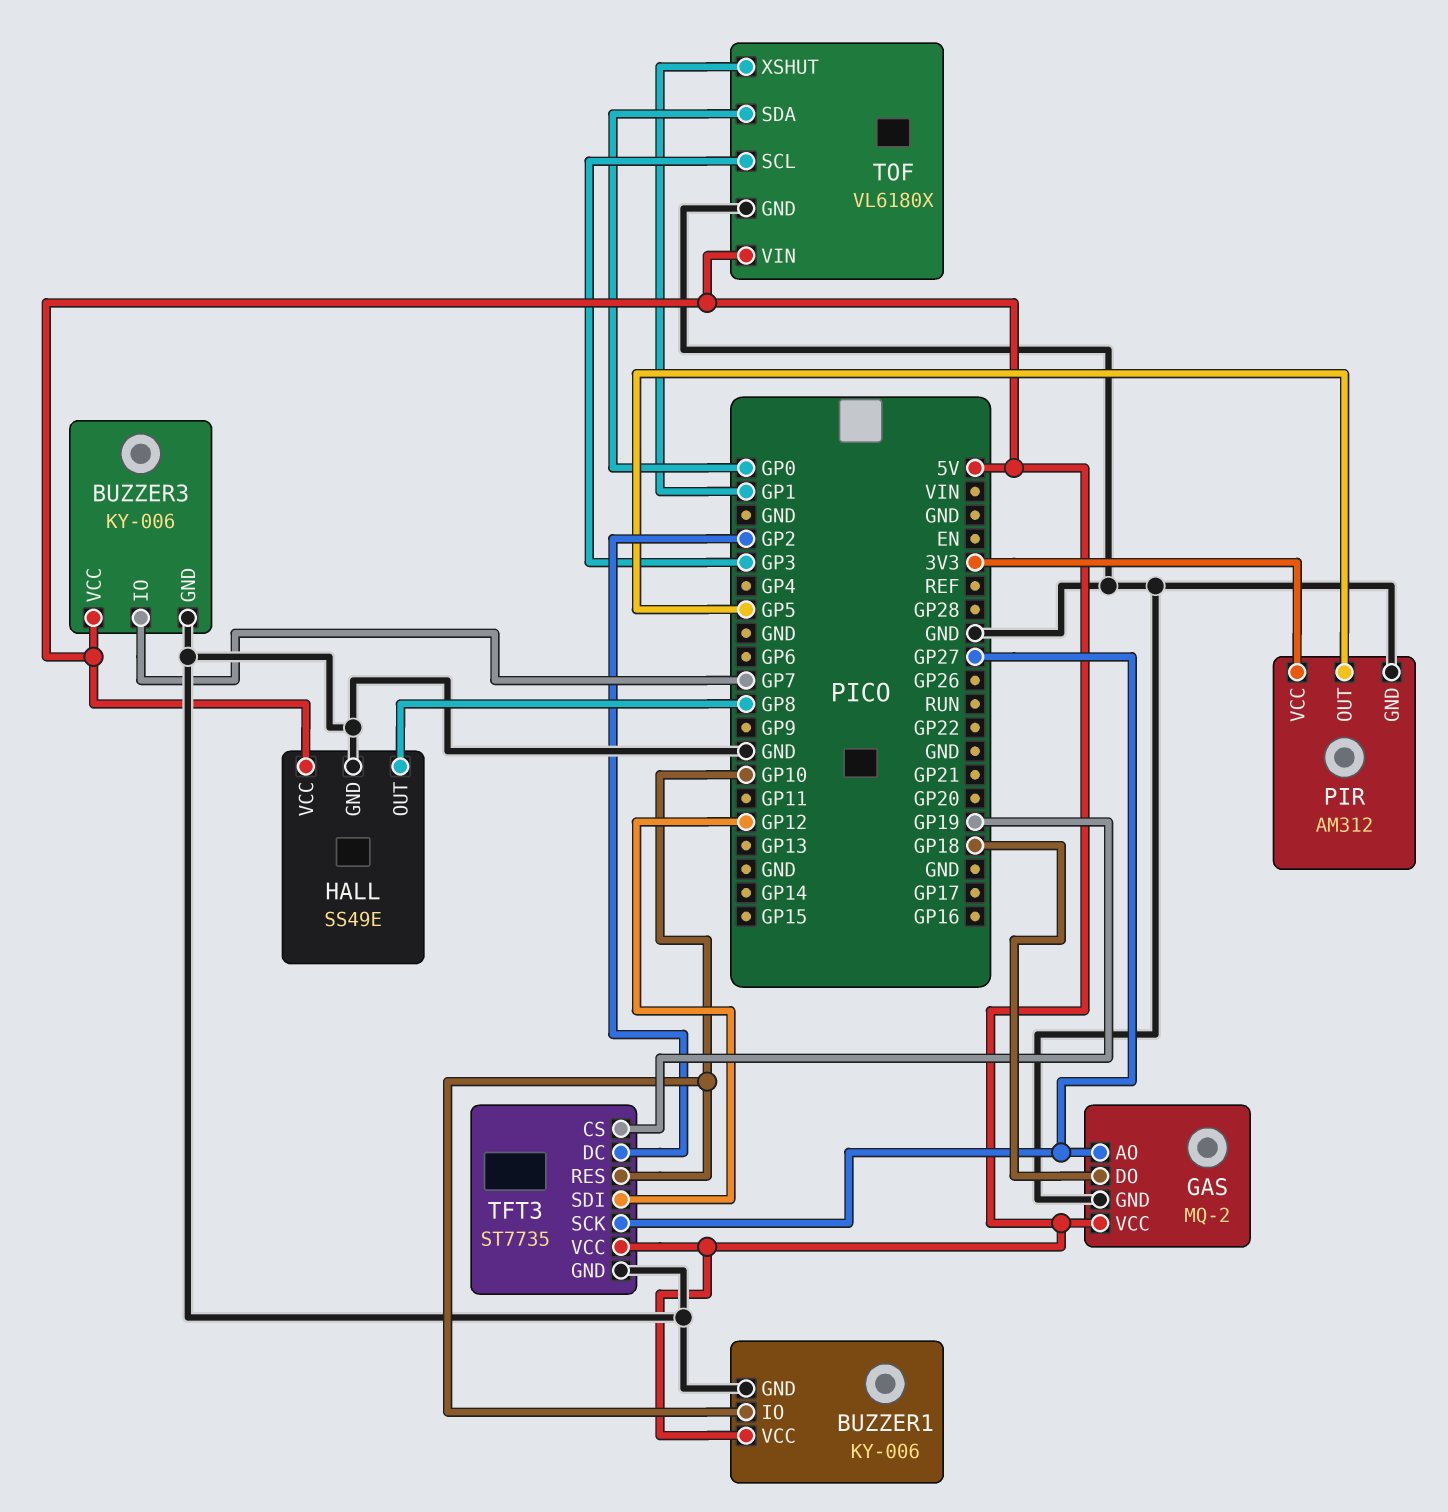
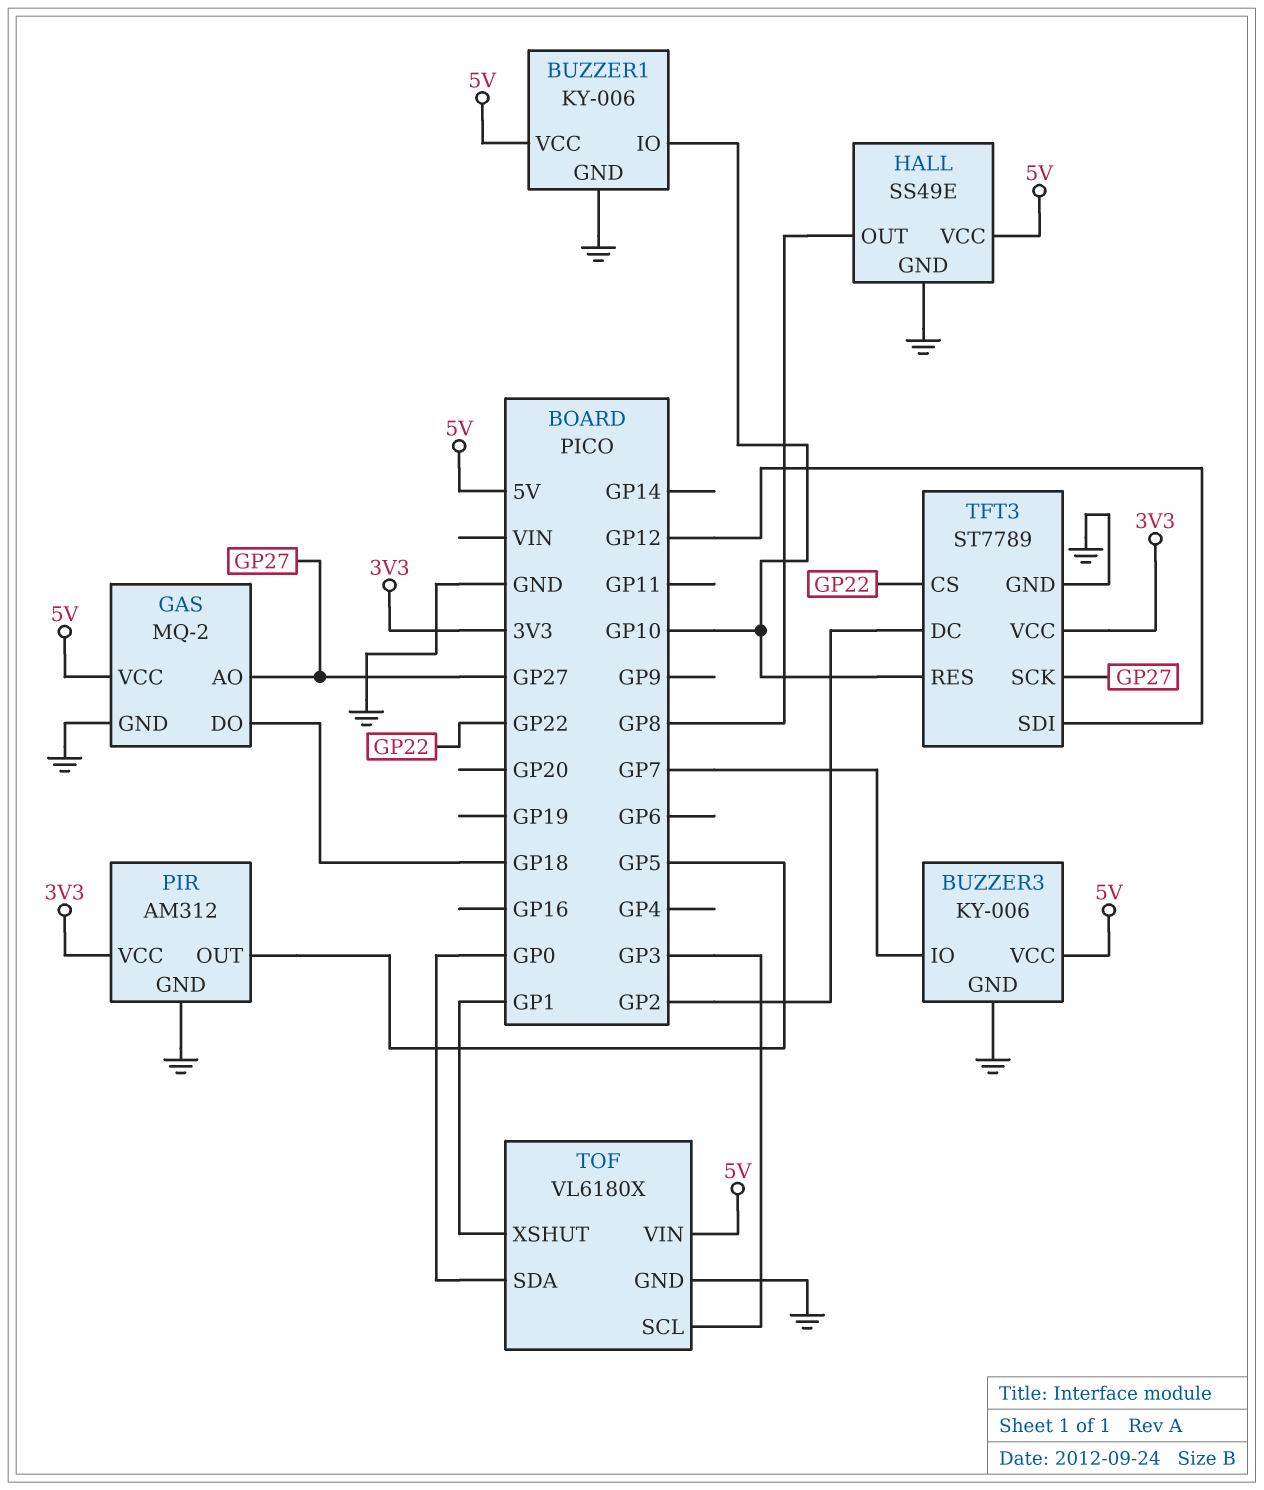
TFT3: ST7735 -> ST7789
TFT3 pin CS: GP19 -> GP22
TFT3 pin VCC: 5V -> 3V3

